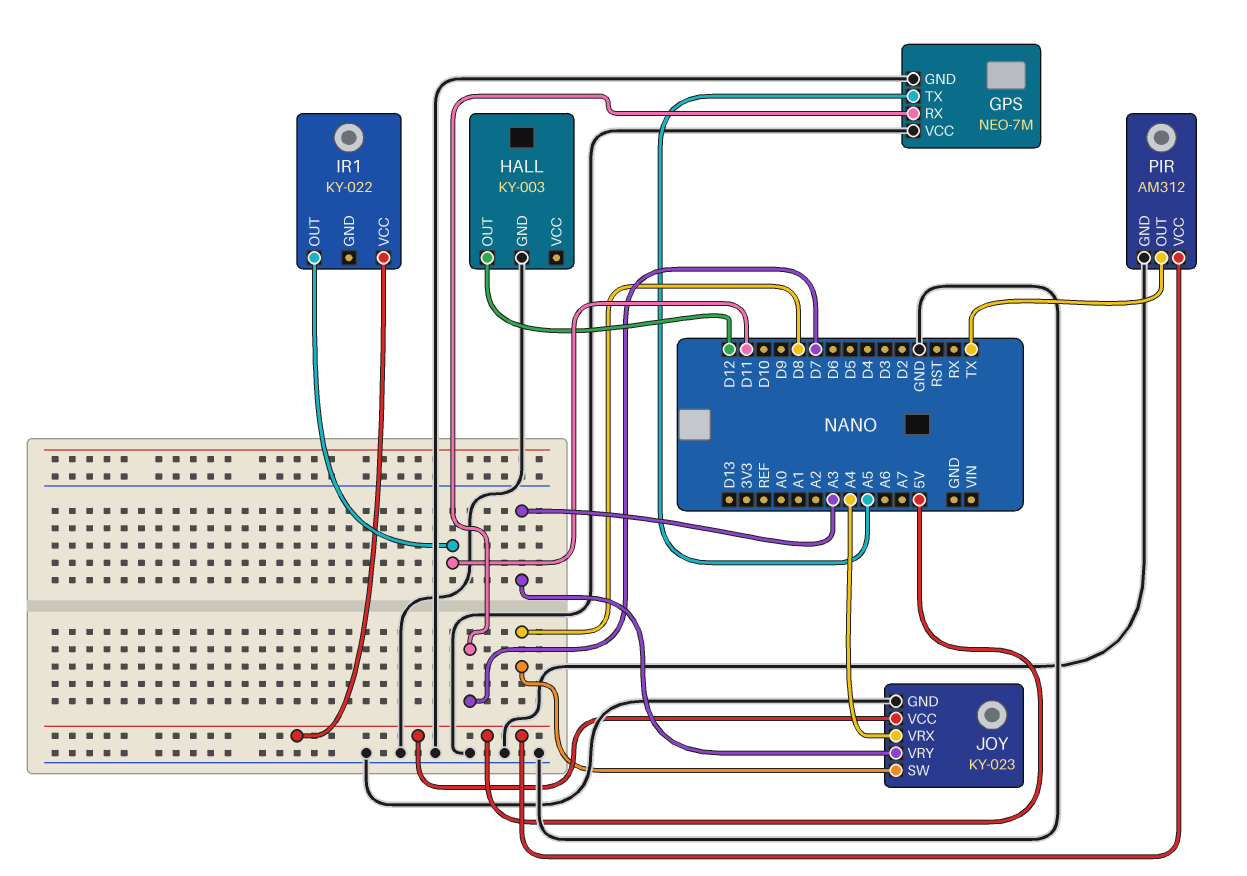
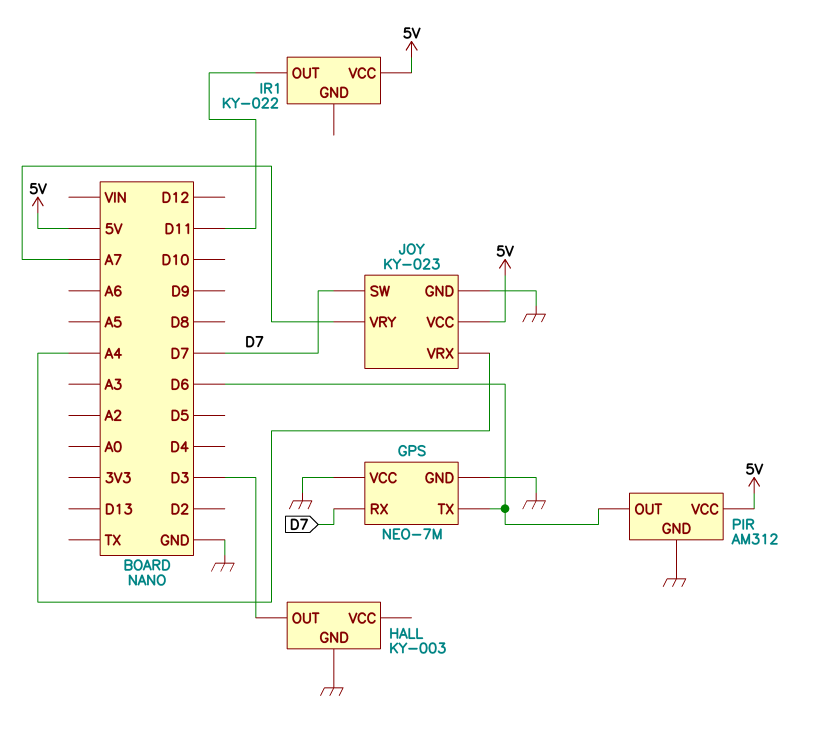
GPS pin TX: A5 -> D6
HALL pin OUT: D12 -> D3
JOY pin SW: D8 -> D7
JOY pin VRY: A3 -> A7
PIR pin OUT: TX -> D6

